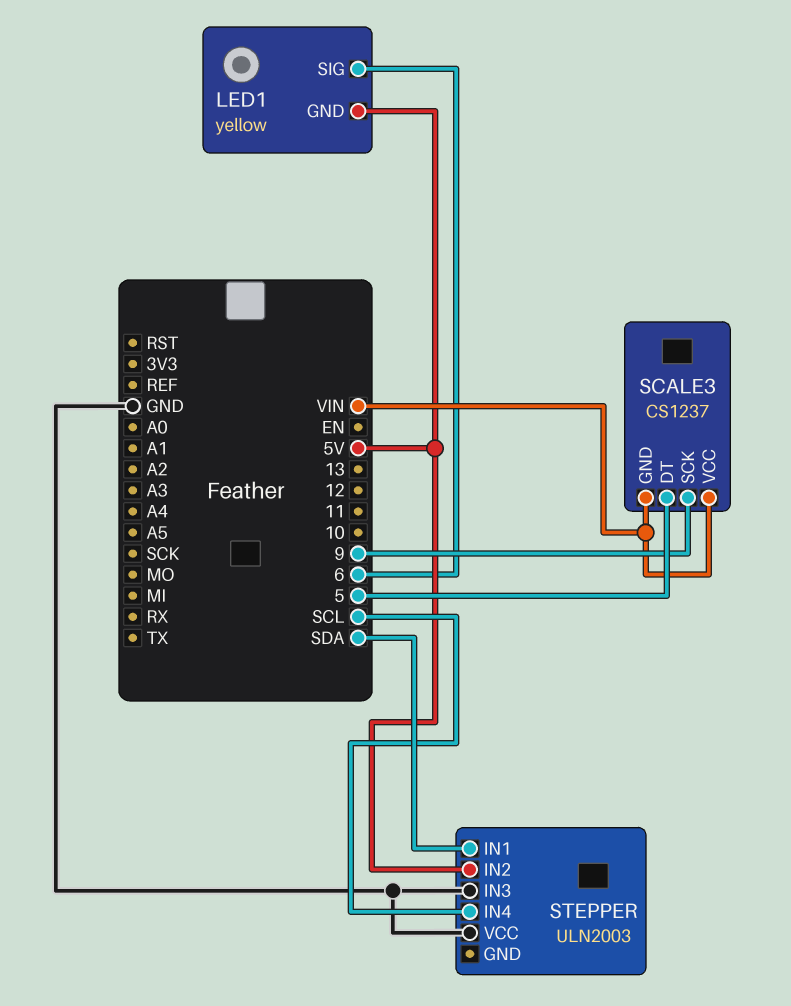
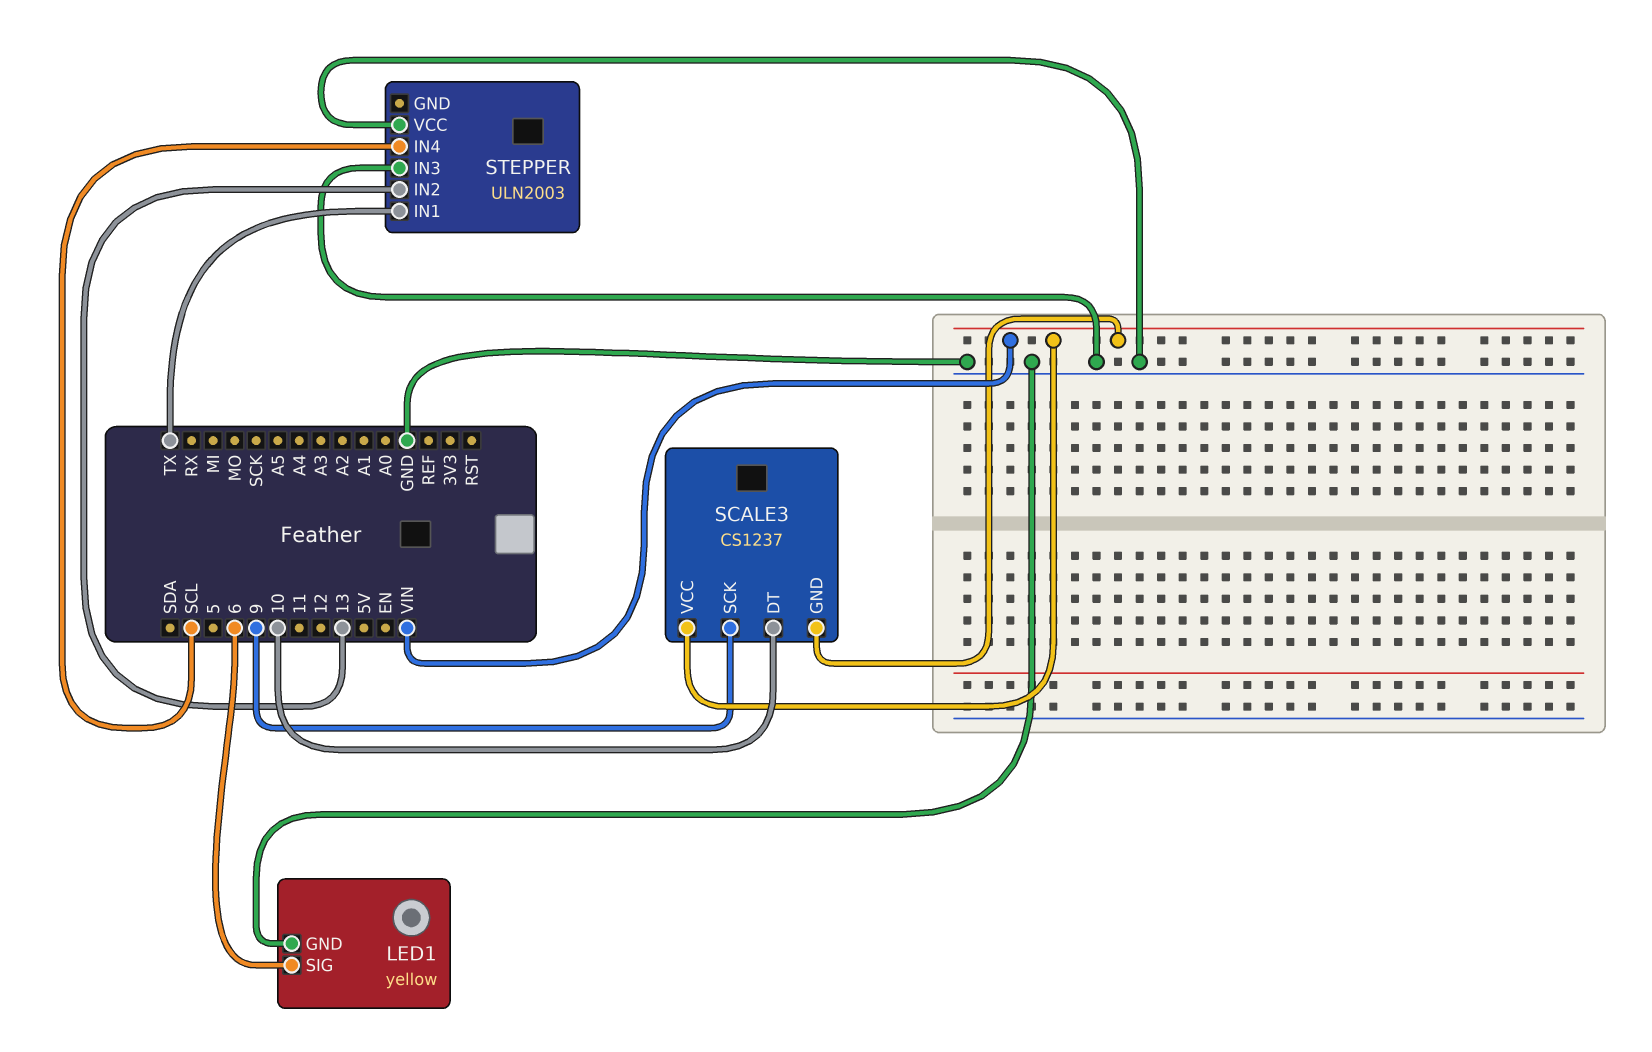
LED1 pin GND: 5V -> GND
SCALE3 pin DT: 5 -> 10
STEPPER pin IN1: SDA -> TX
STEPPER pin IN2: 5V -> 13

